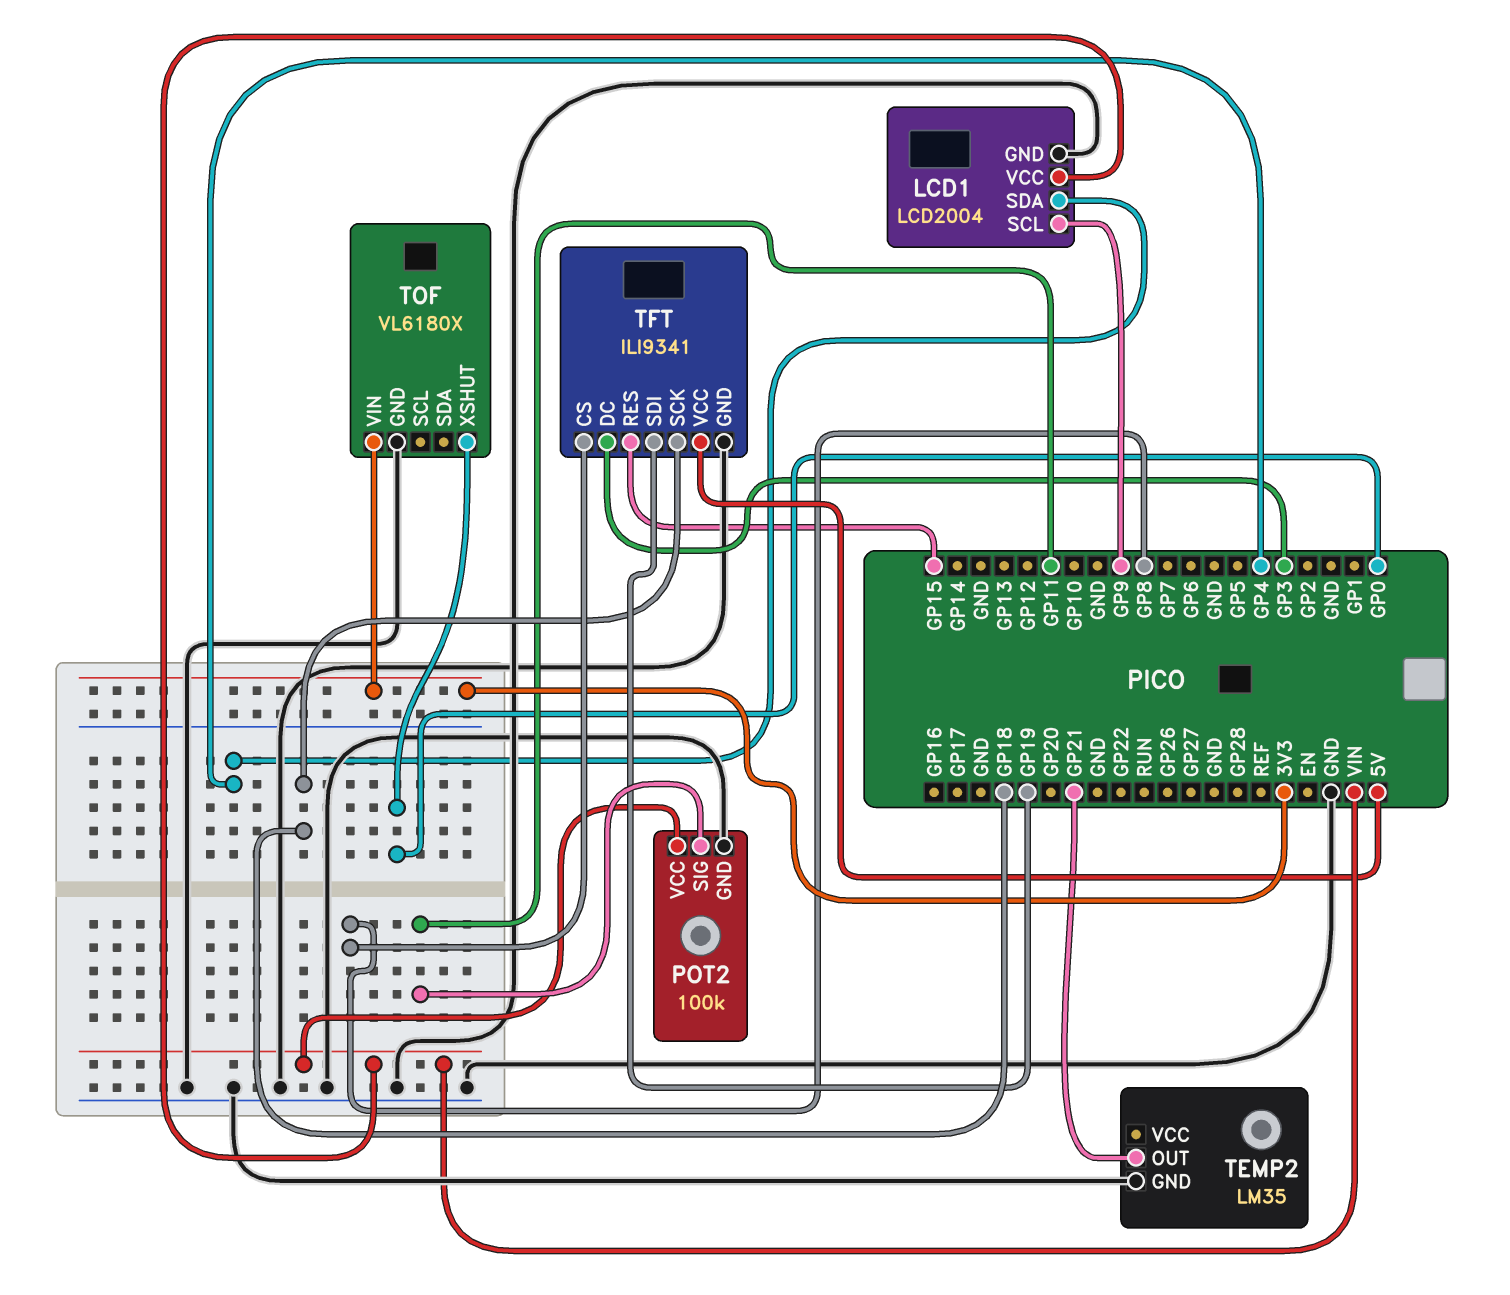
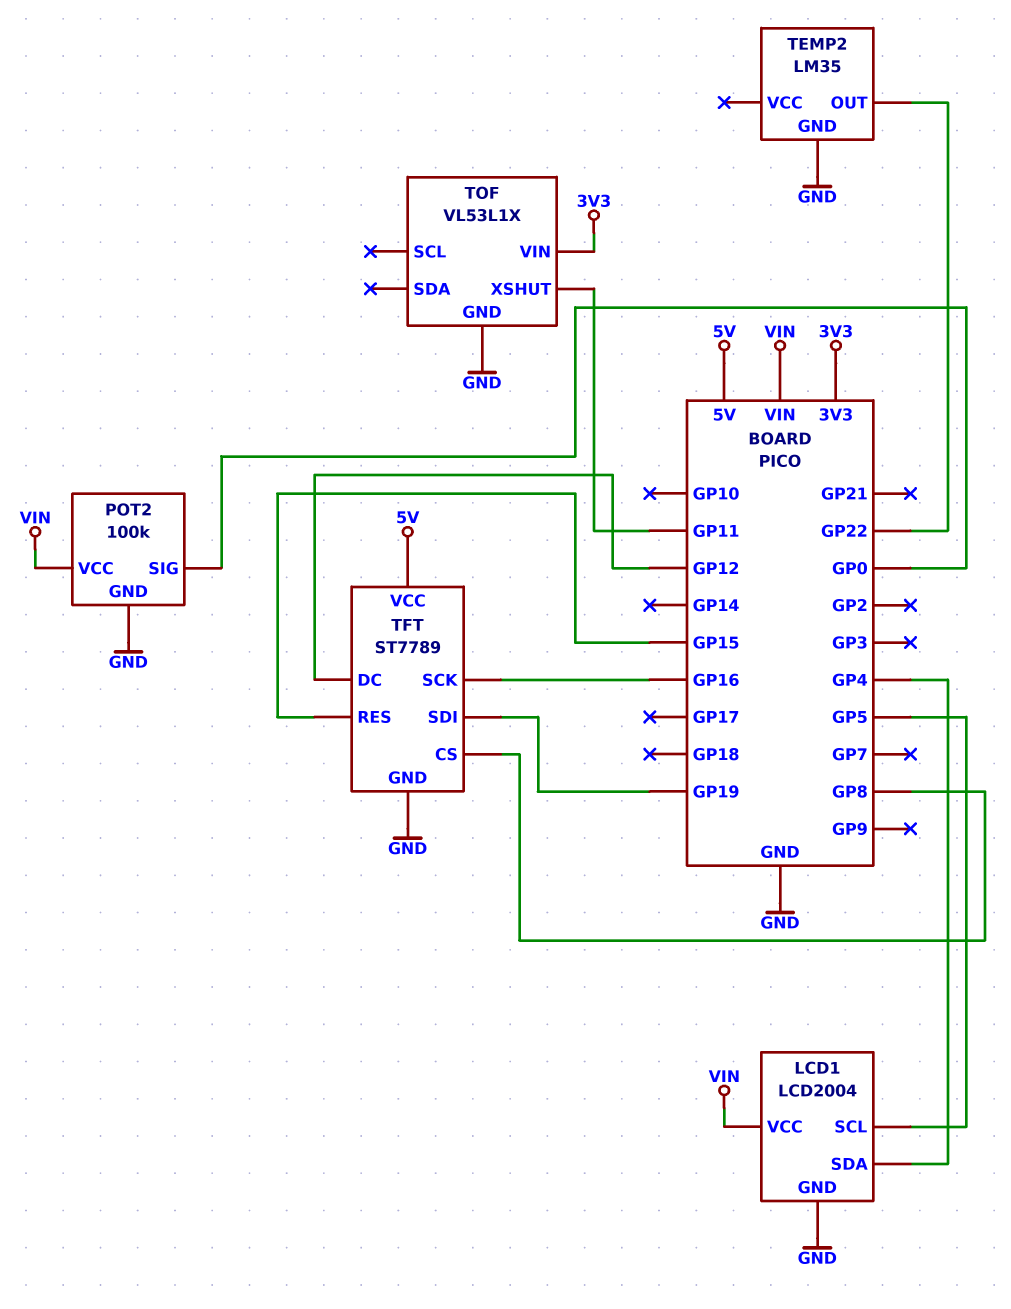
LCD1 pin SCL: GP9 -> GP5
POT2 pin SIG: GP11 -> GP0
TEMP2 pin OUT: GP21 -> GP22
TFT: ILI9341 -> ST7789
TFT pin DC: GP3 -> GP12
TFT pin SCK: GP18 -> GP16
TOF: VL6180X -> VL53L1X
TOF pin XSHUT: GP0 -> GP11

